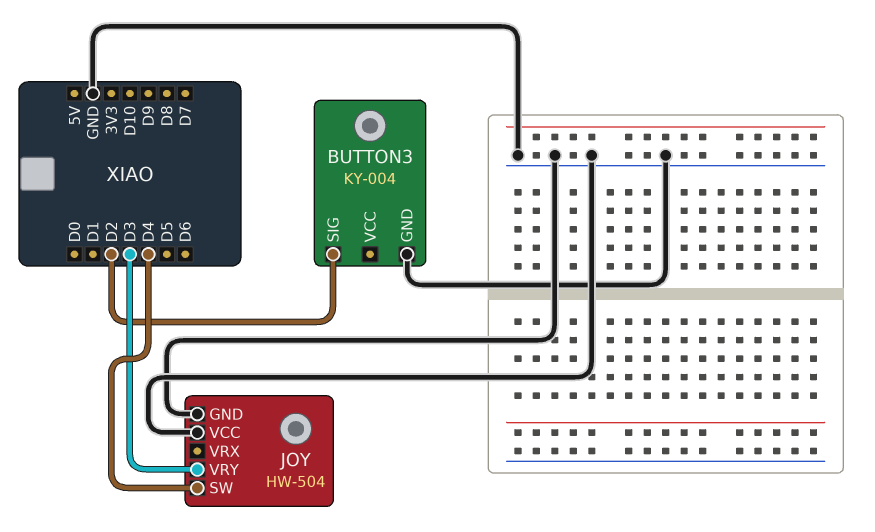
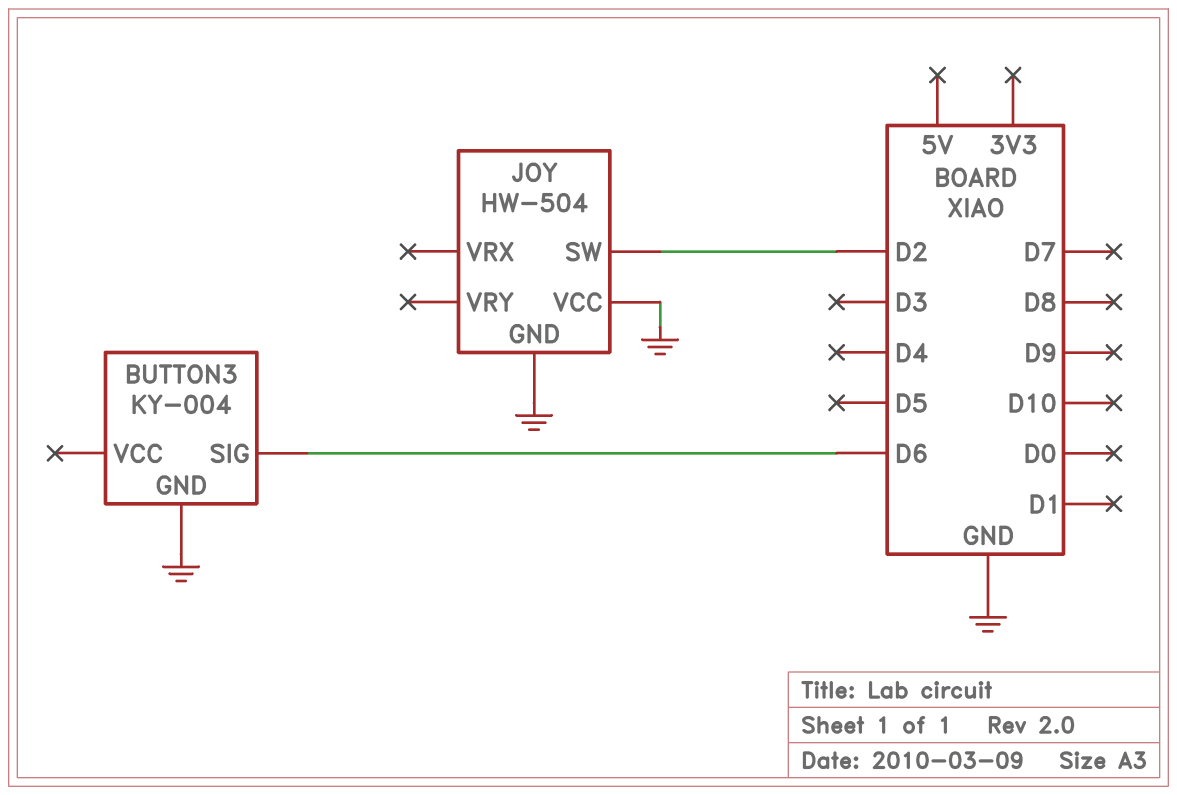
BUTTON3 pin SIG: D2 -> D6
JOY pin SW: D4 -> D2
JOY pin VRY: D3 -> none

